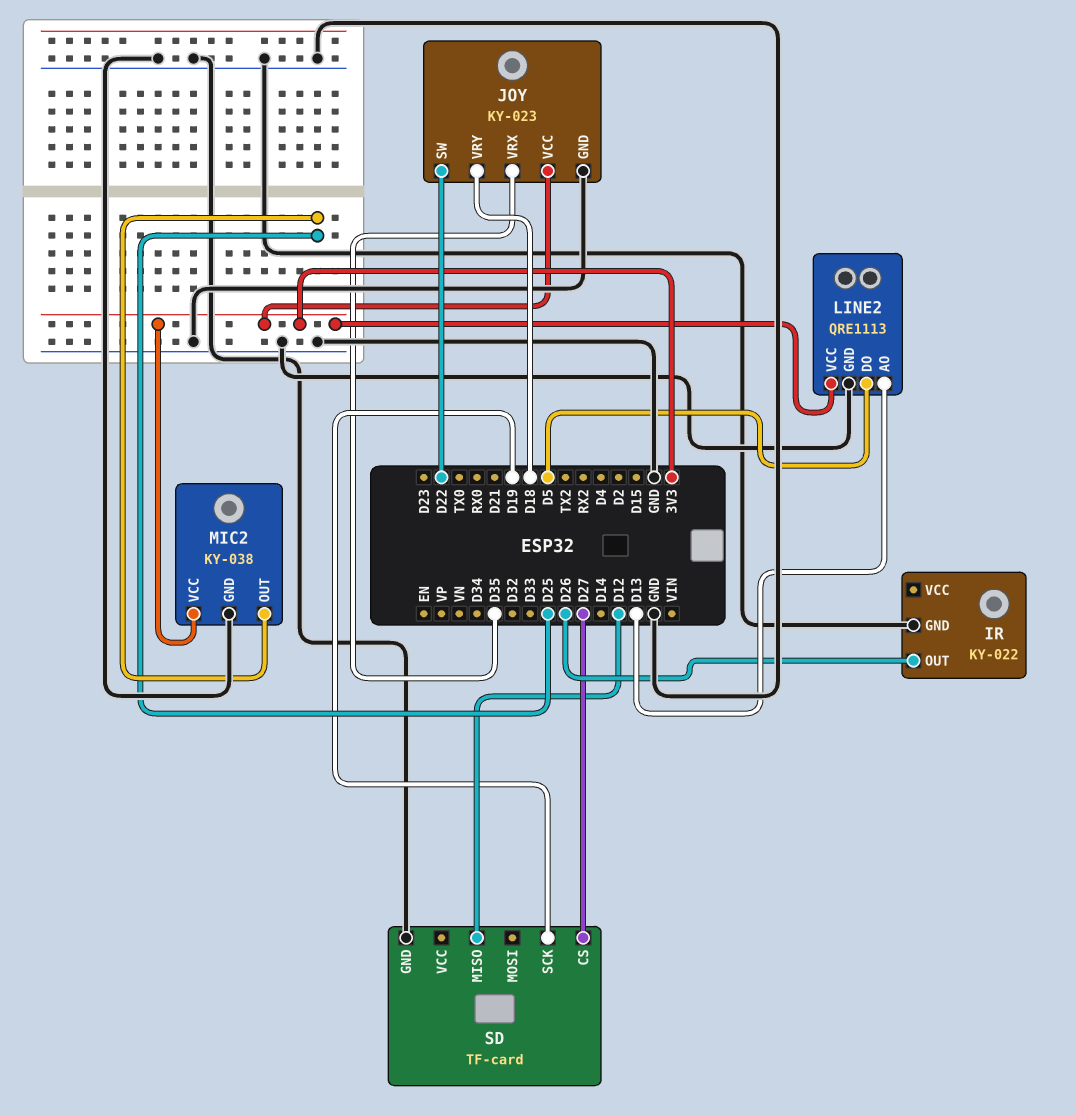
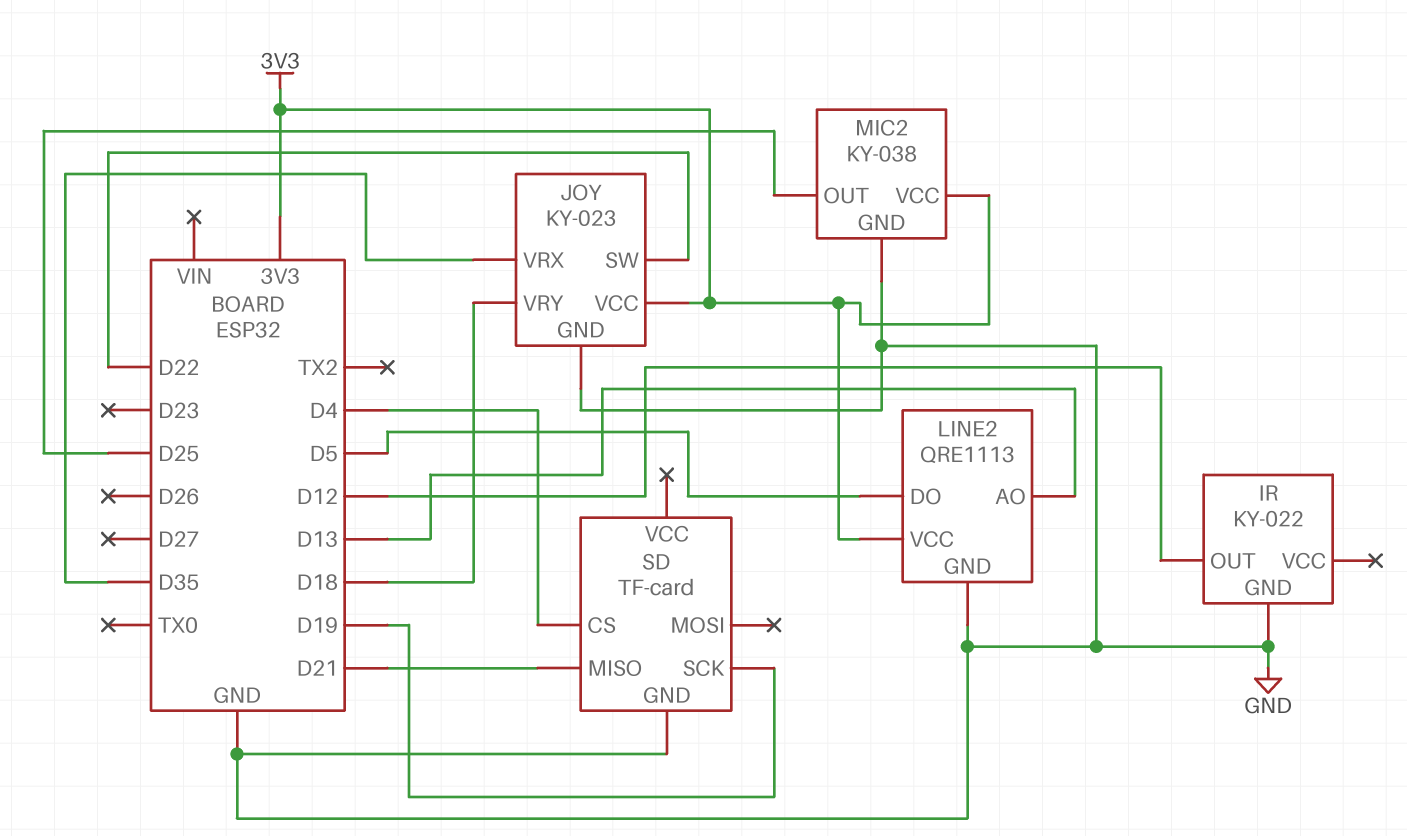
IR pin OUT: D26 -> D12
SD pin CS: D27 -> D4
SD pin MISO: D12 -> D21

